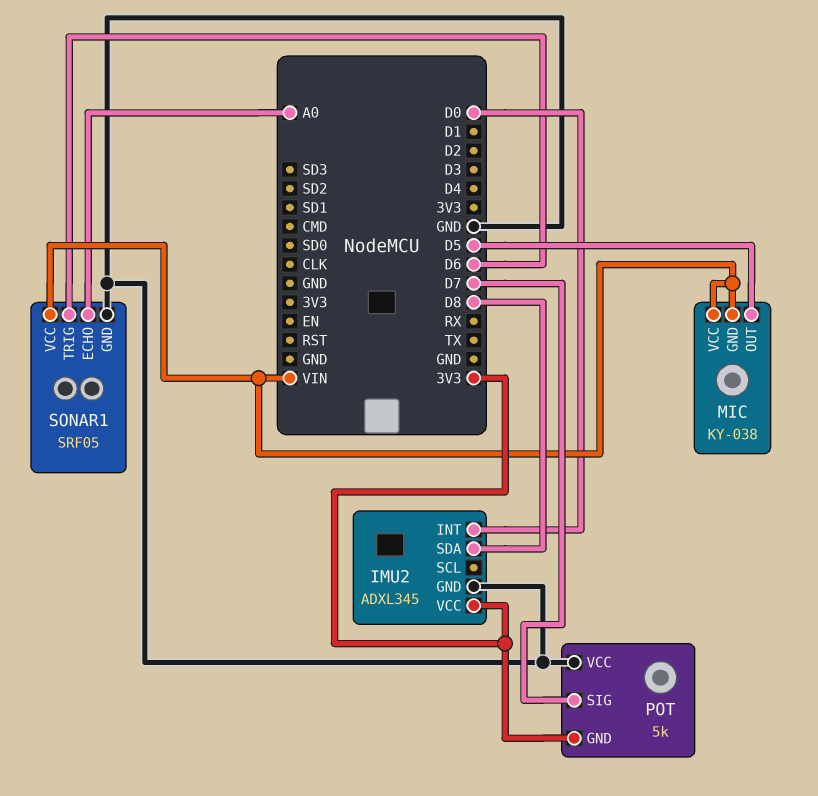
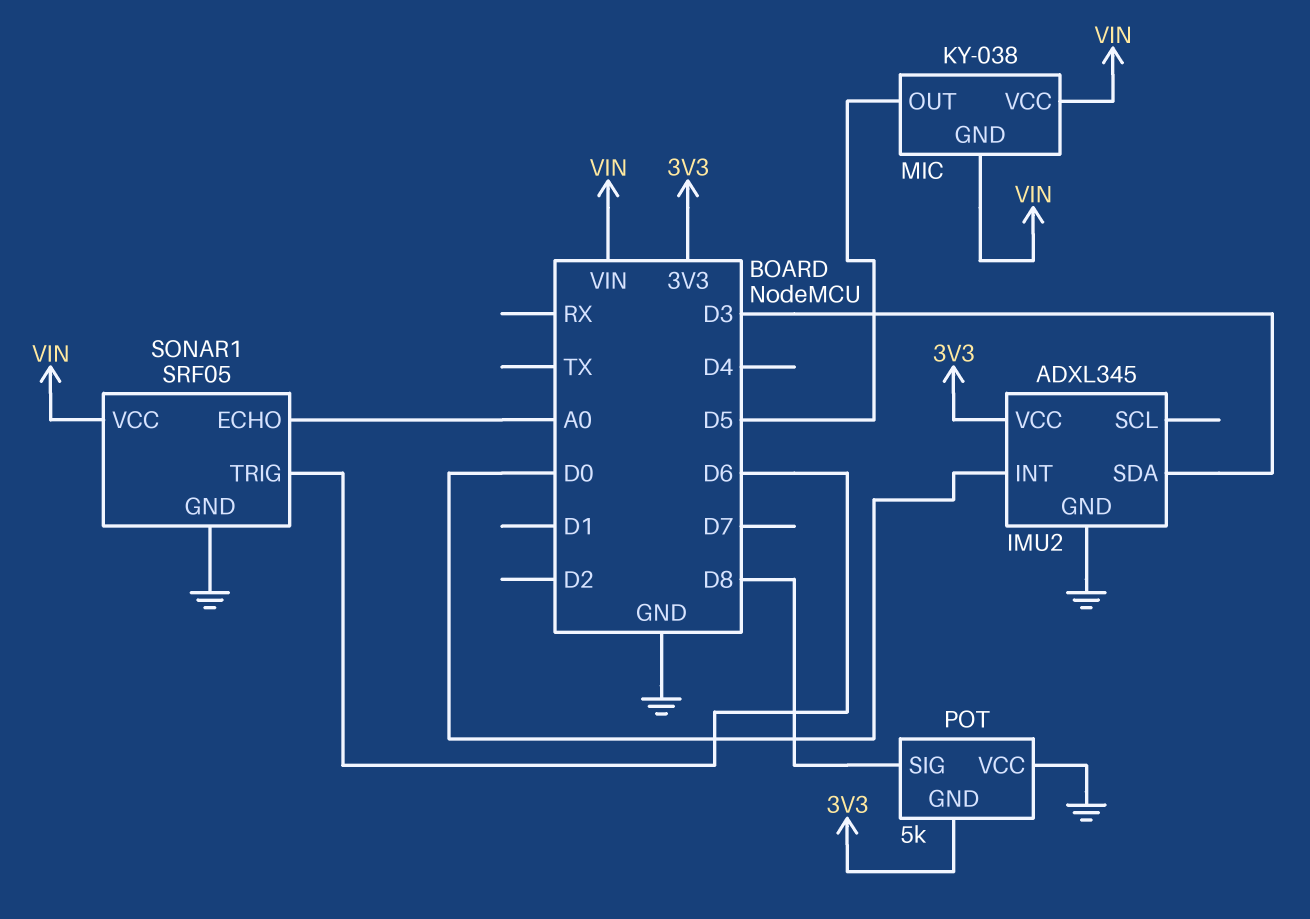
IMU2 pin SDA: D8 -> D3
POT pin SIG: D7 -> D8

